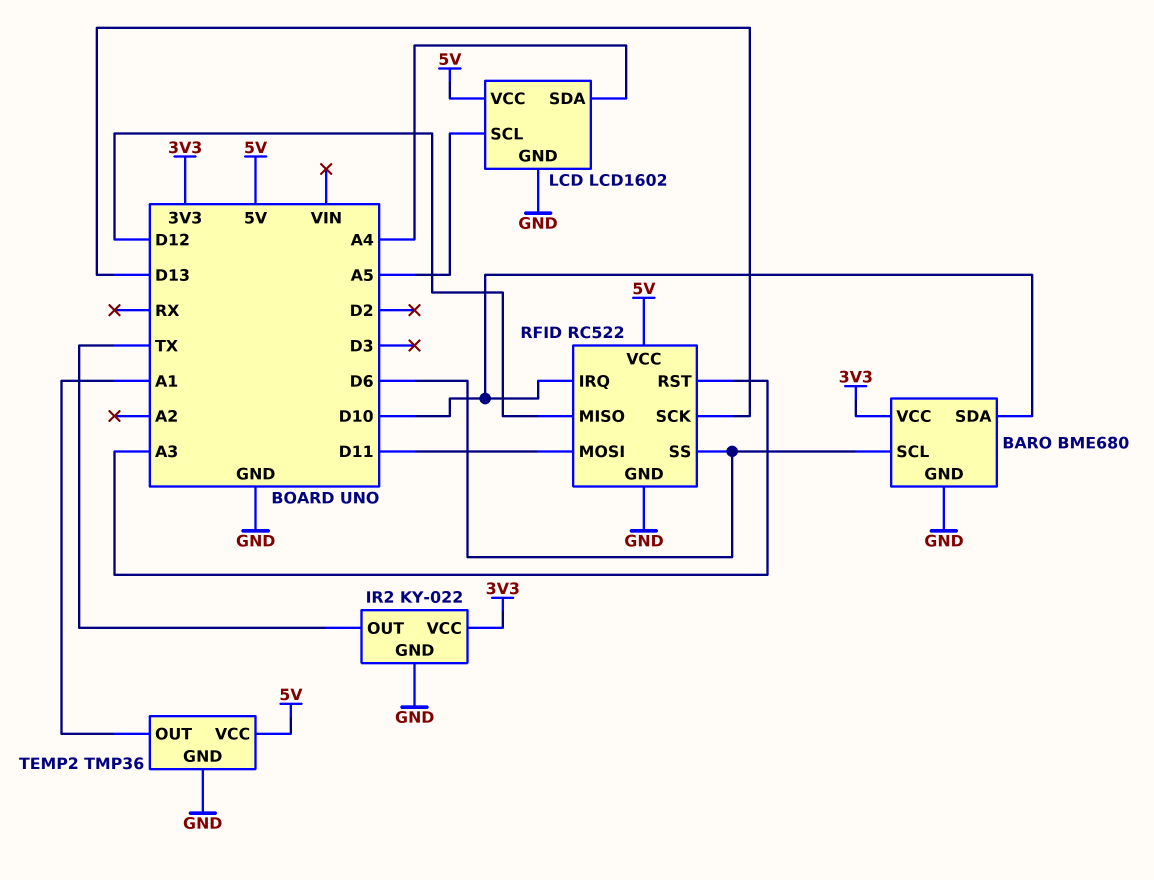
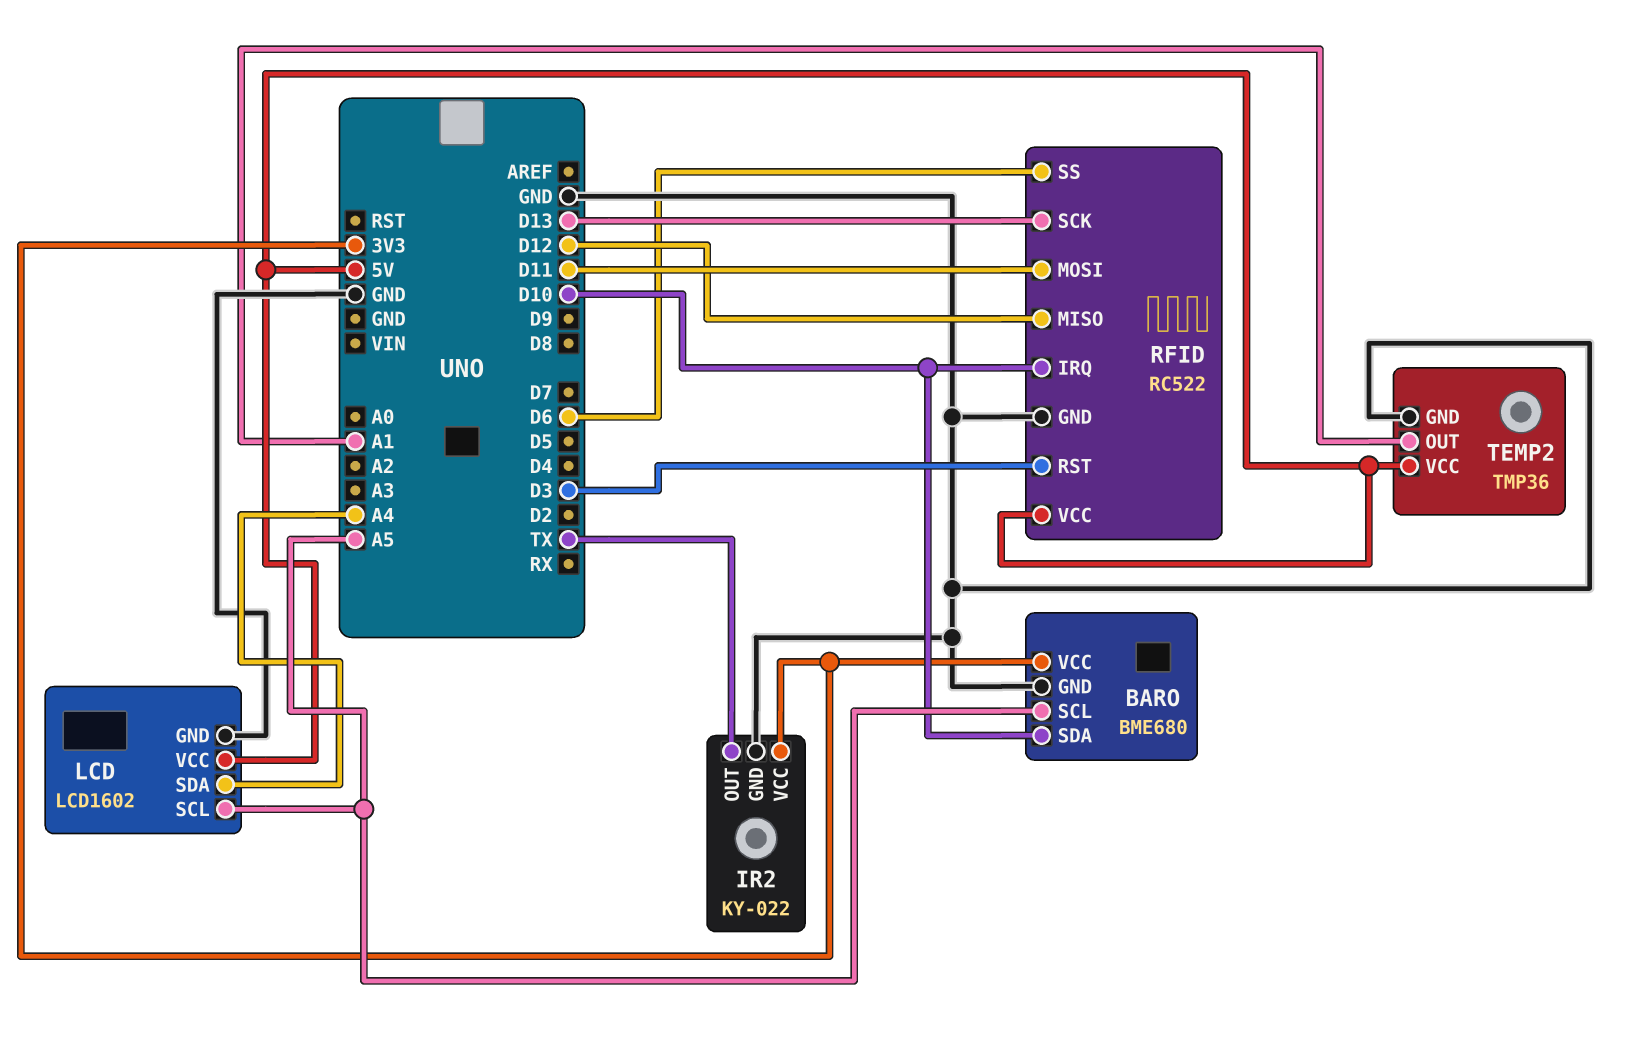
BARO pin SCL: D6 -> A5
RFID pin RST: A3 -> D3

